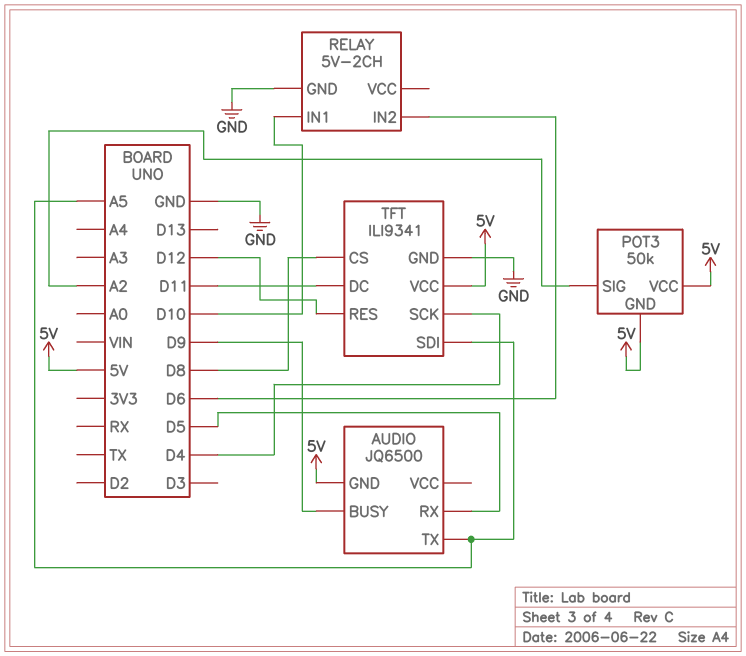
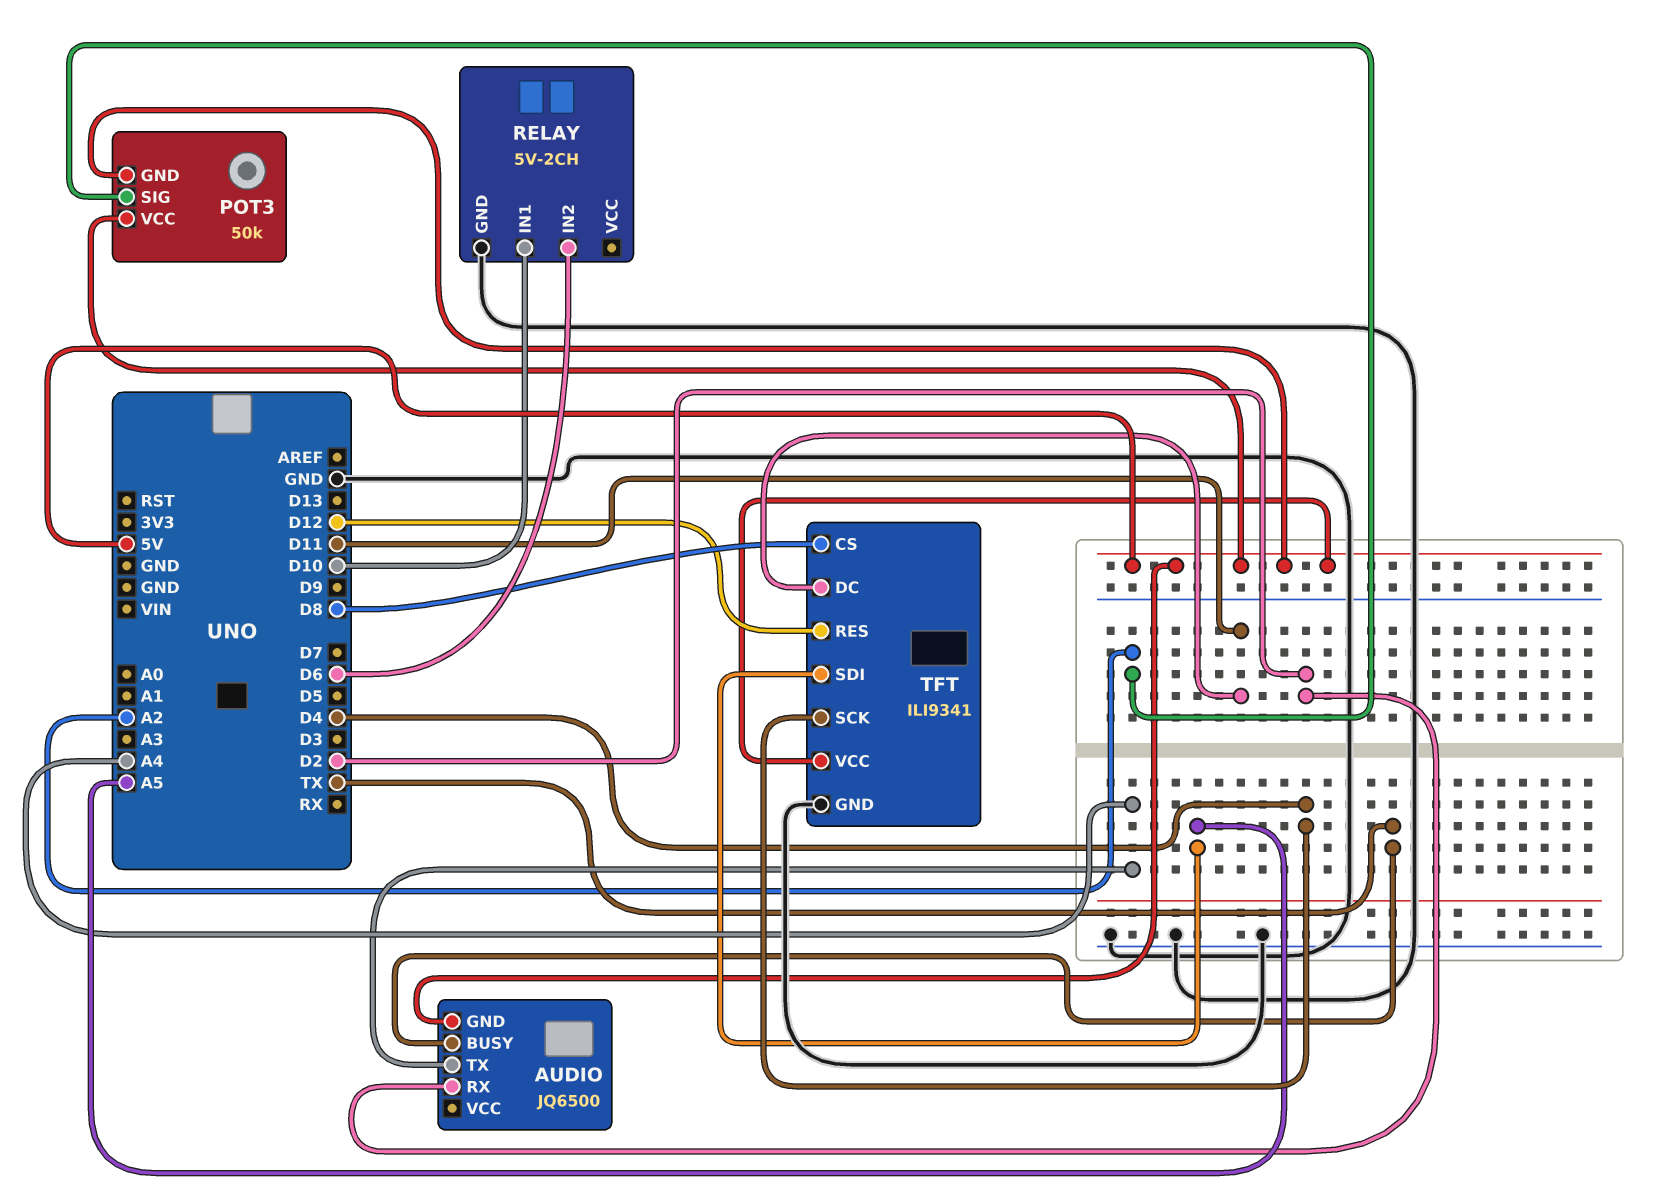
AUDIO pin BUSY: D9 -> TX
AUDIO pin RX: D5 -> D2
AUDIO pin TX: A5 -> A4

